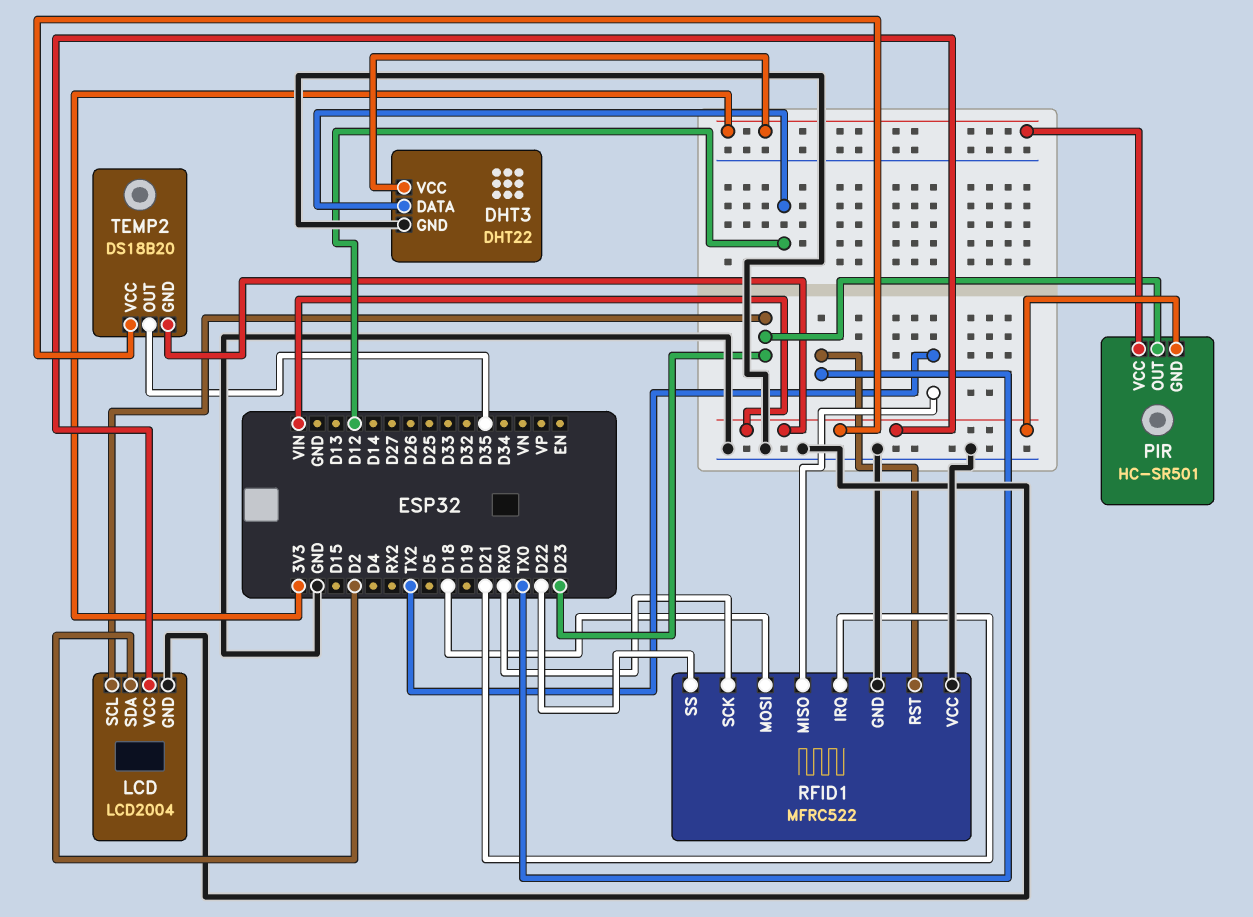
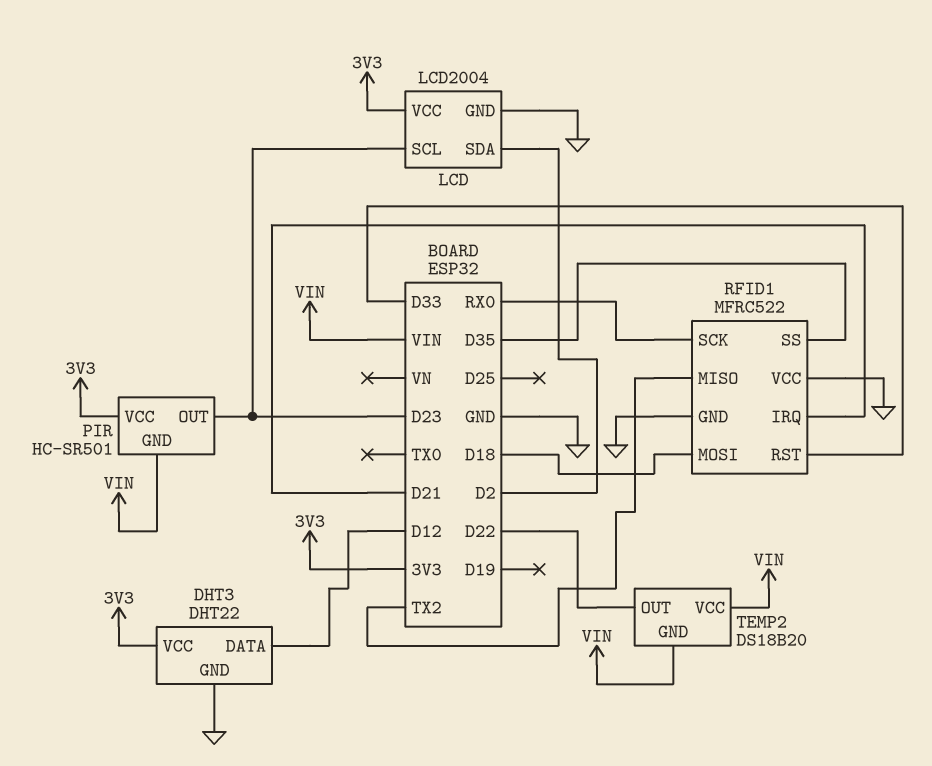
LCD pin VCC: VIN -> 3V3
RFID1 pin RST: TX0 -> D33
RFID1 pin SS: D22 -> D35
TEMP2 pin OUT: D35 -> D22

